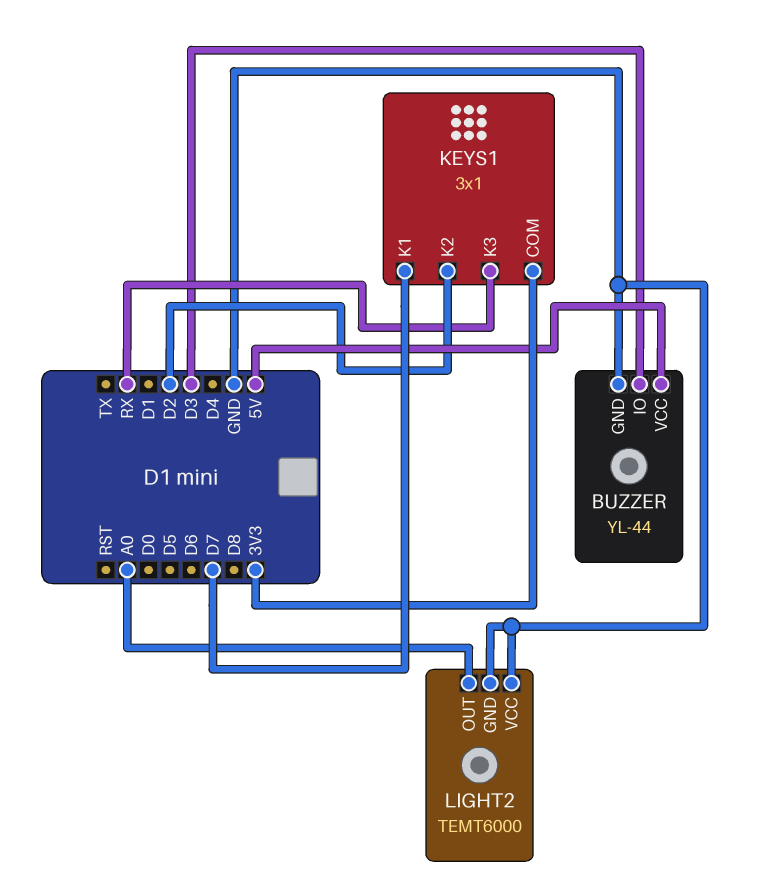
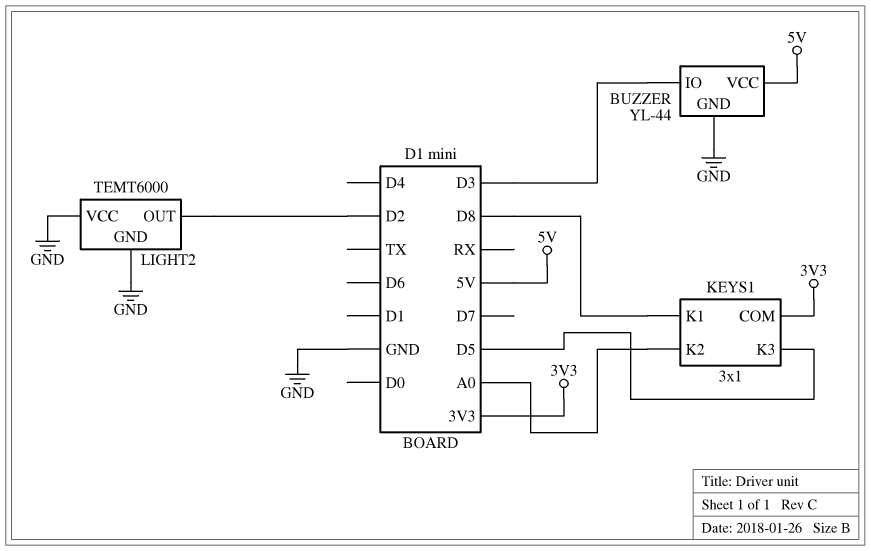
KEYS1 pin K1: D7 -> D8
KEYS1 pin K2: D2 -> A0
KEYS1 pin K3: RX -> D5
LIGHT2 pin OUT: A0 -> D2

